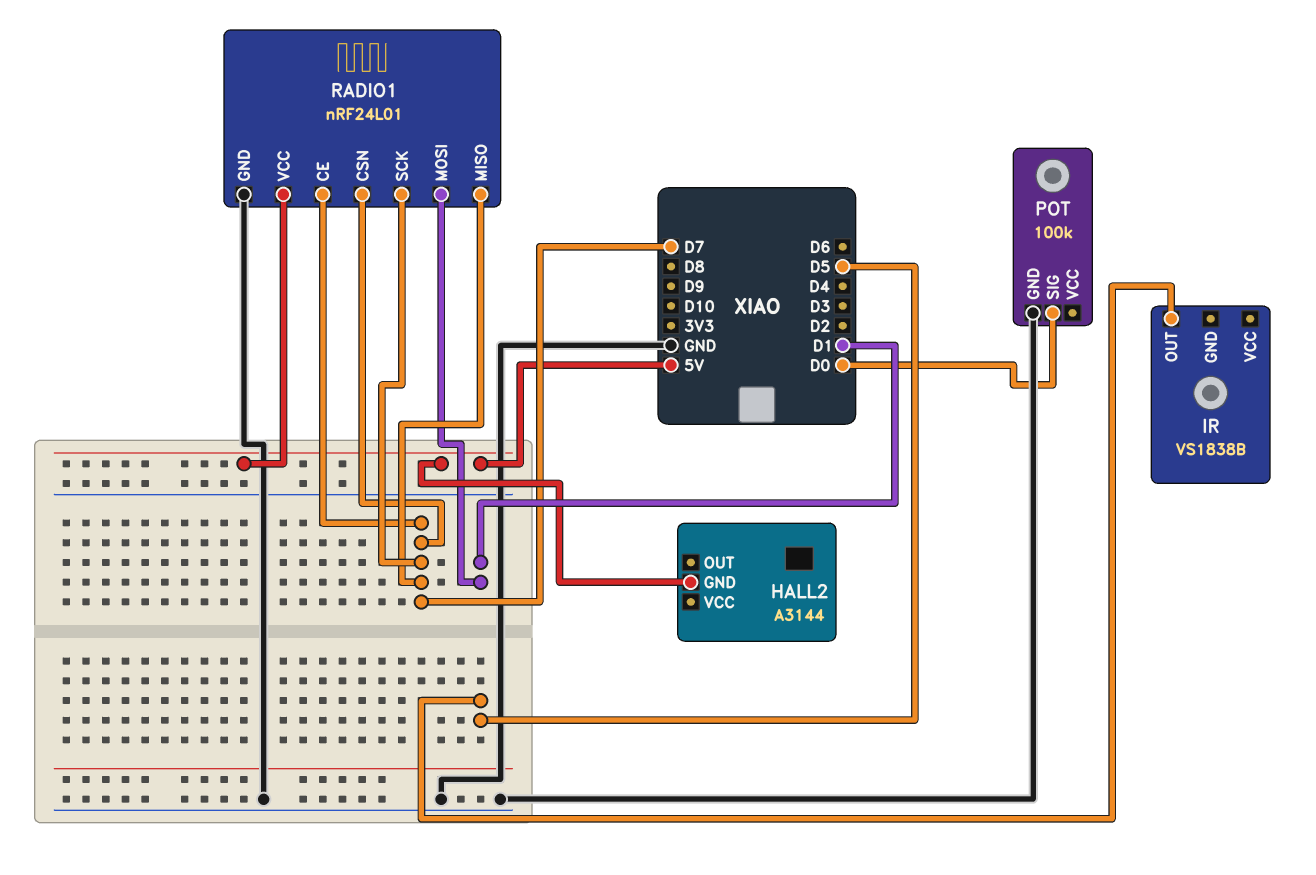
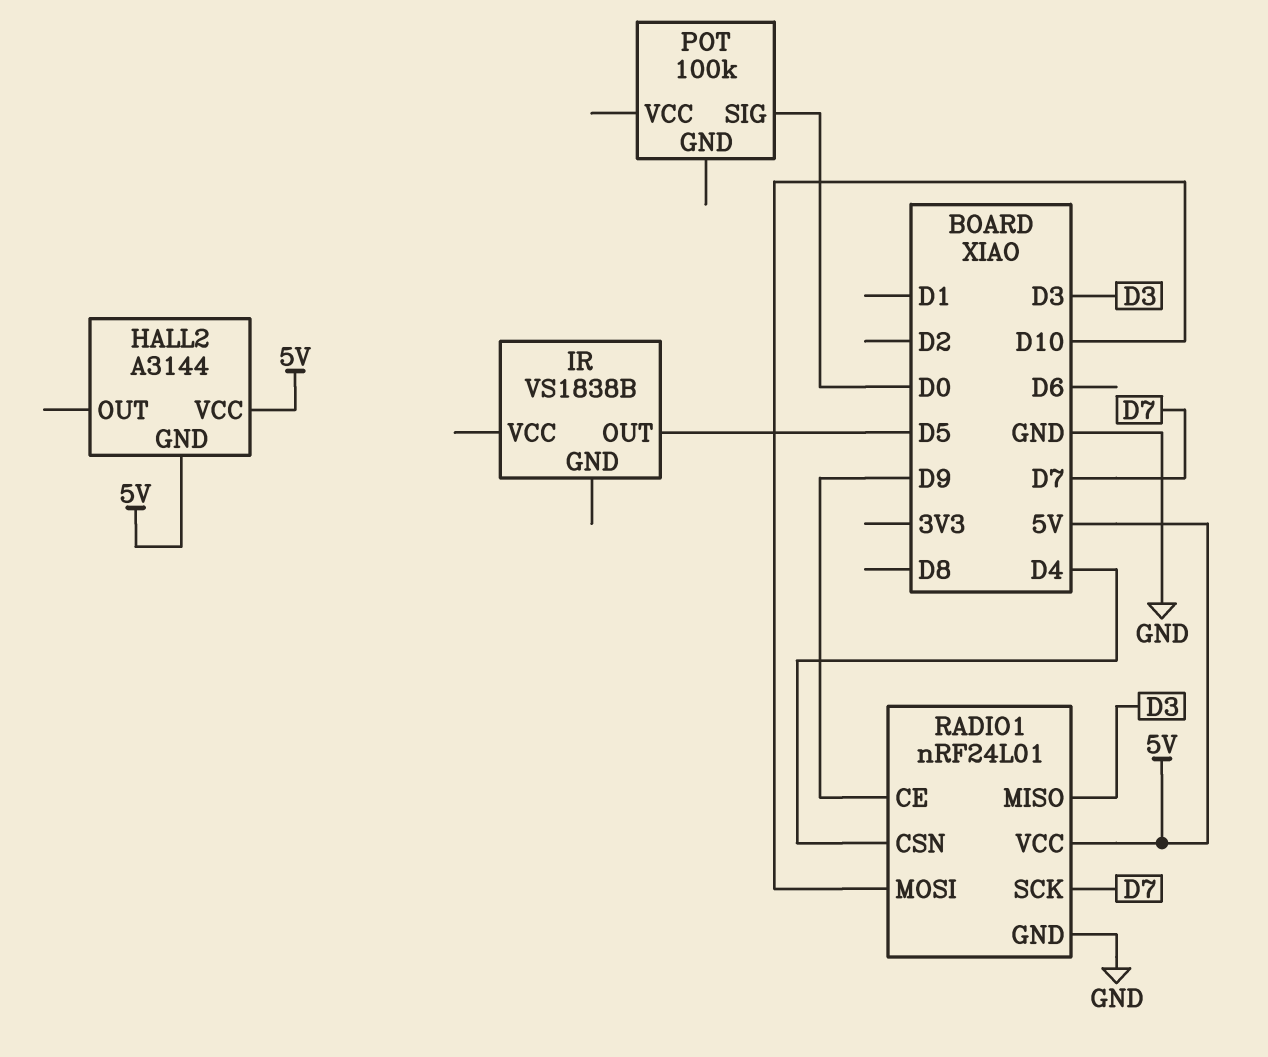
HALL2 pin VCC: none -> 5V
POT pin GND: GND -> none
RADIO1 pin CE: D7 -> D9
RADIO1 pin CSN: D7 -> D4
RADIO1 pin MISO: D7 -> D3
RADIO1 pin MOSI: D1 -> D10

